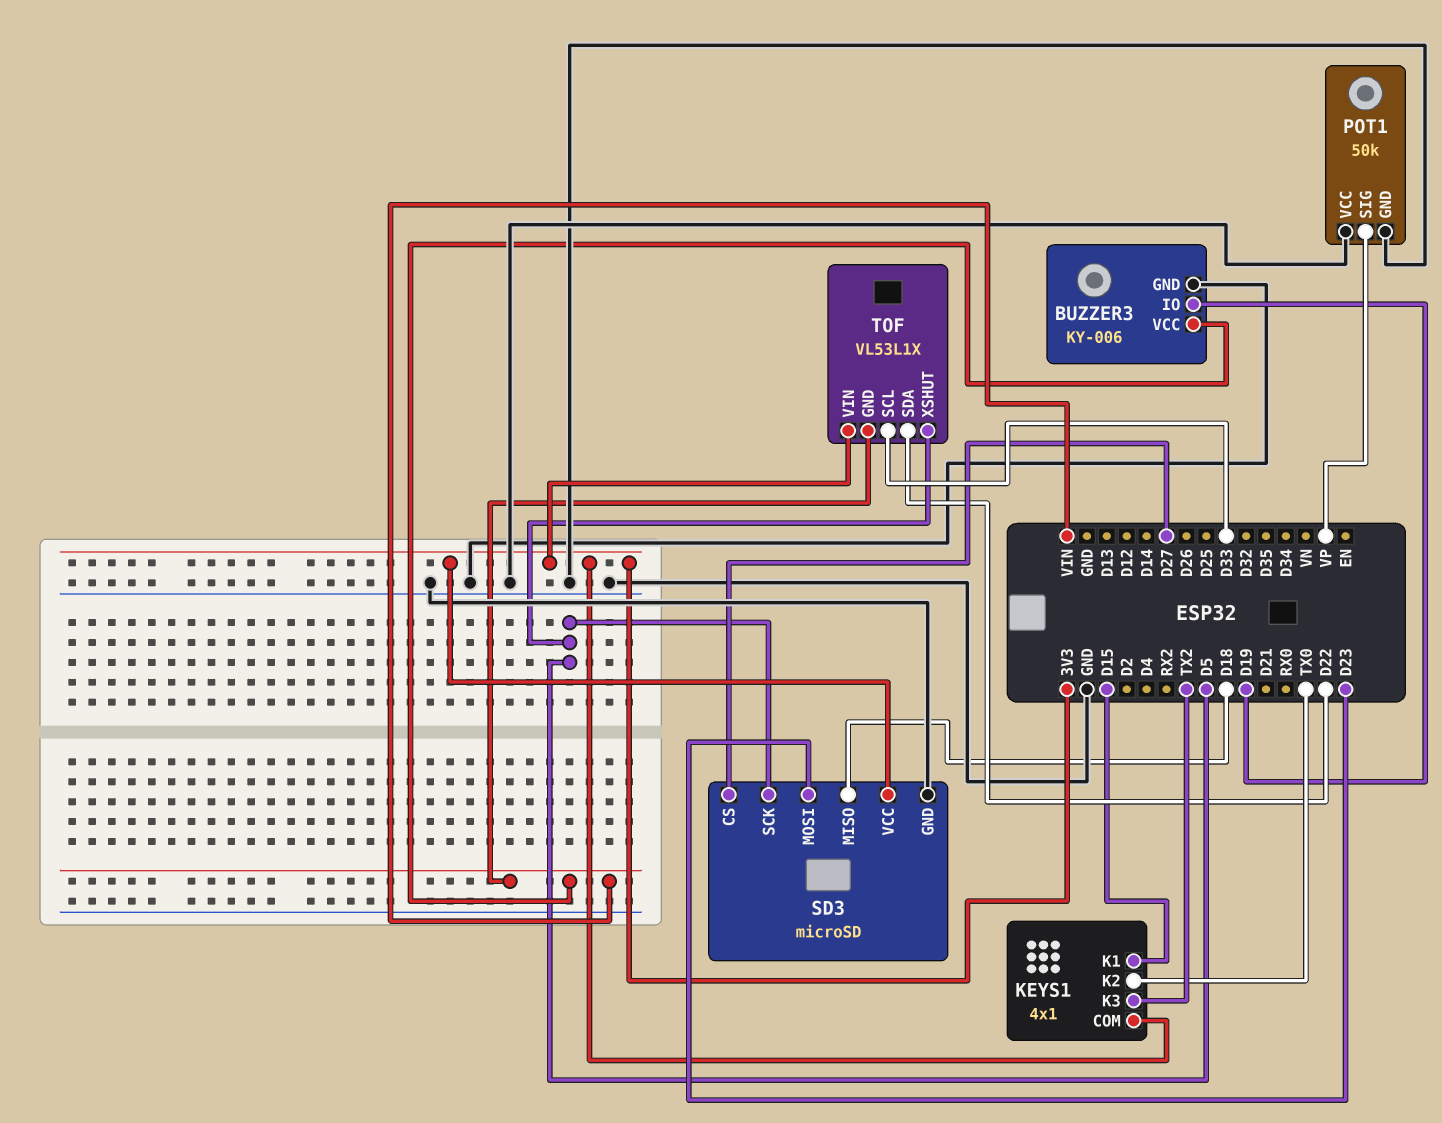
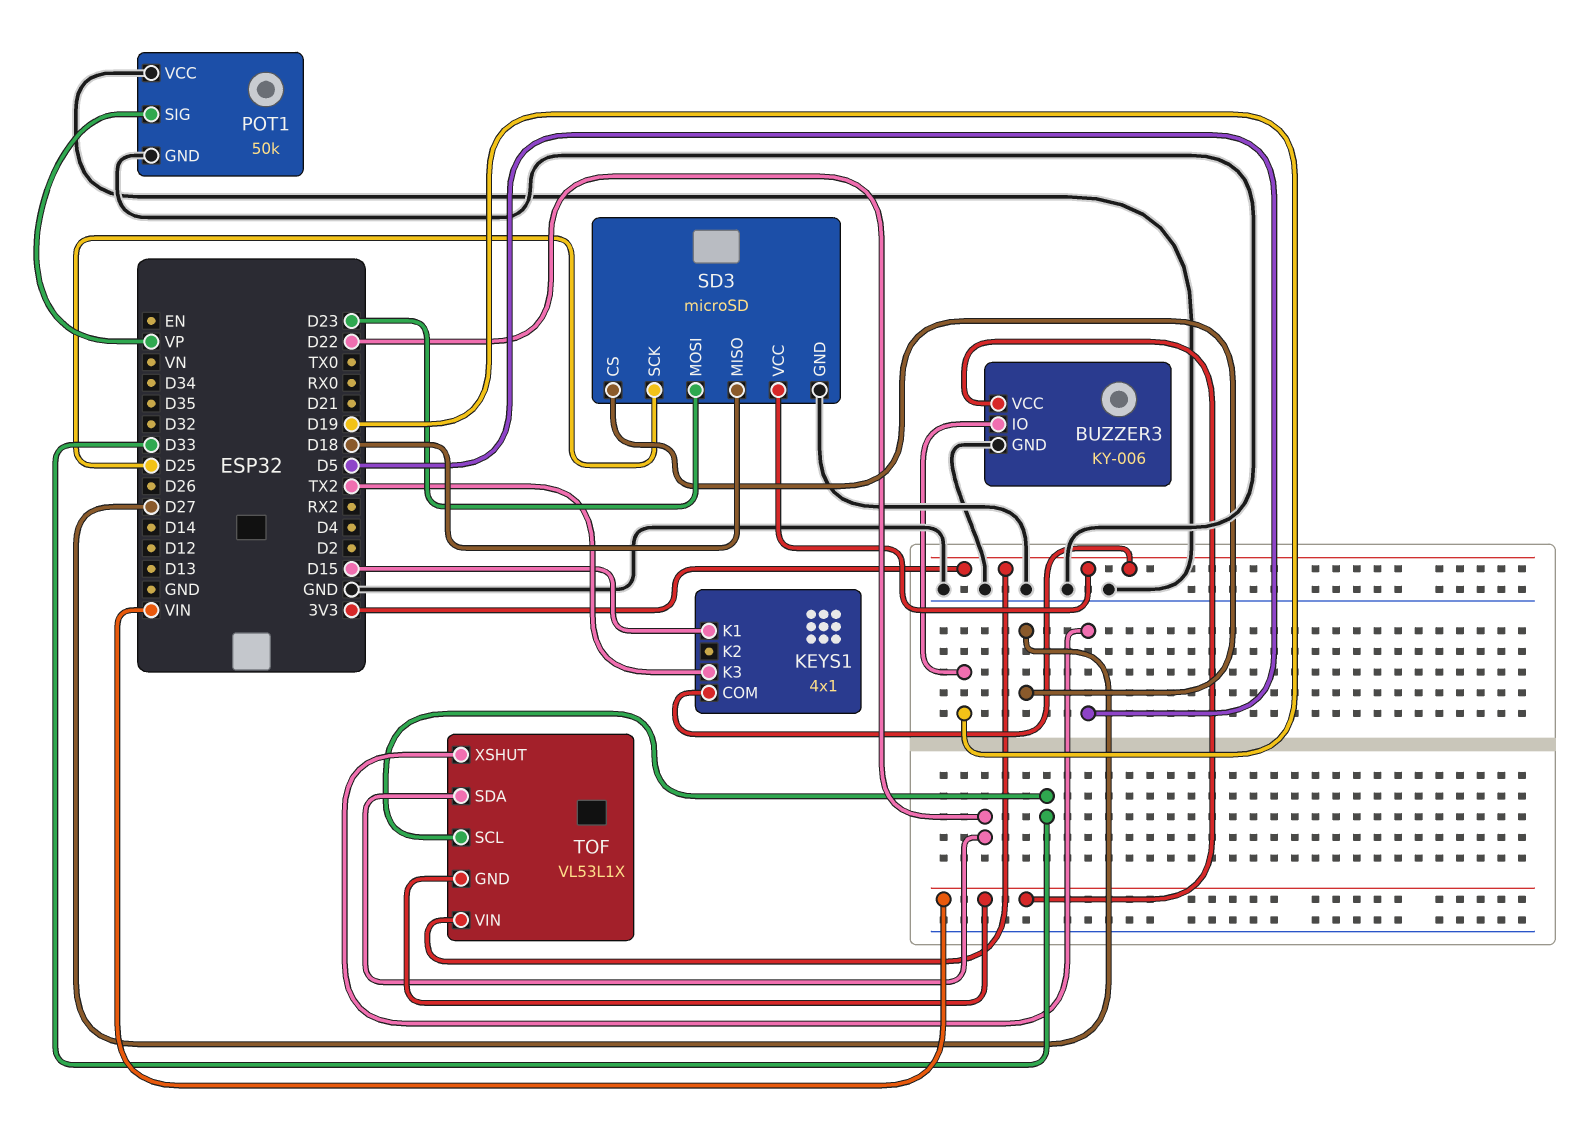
KEYS1 pin K2: TX0 -> none
SD3 pin SCK: D5 -> D25

